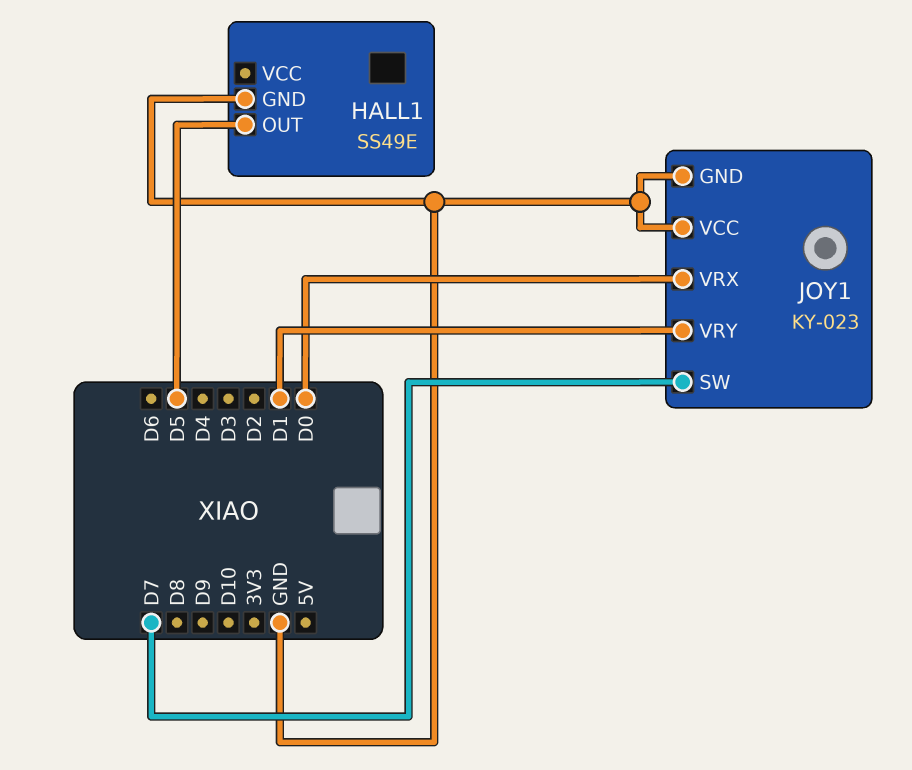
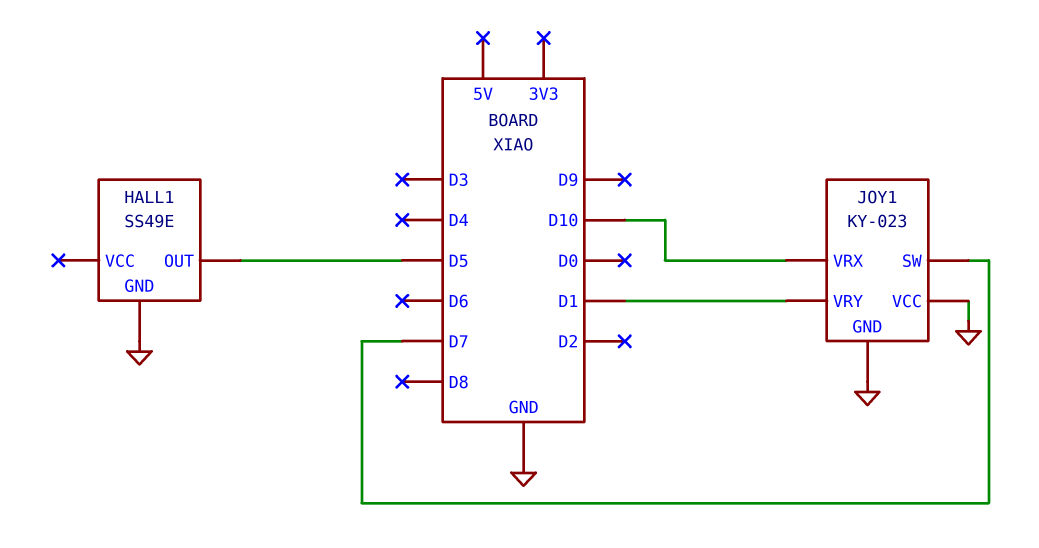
JOY1 pin VRX: D0 -> D10

